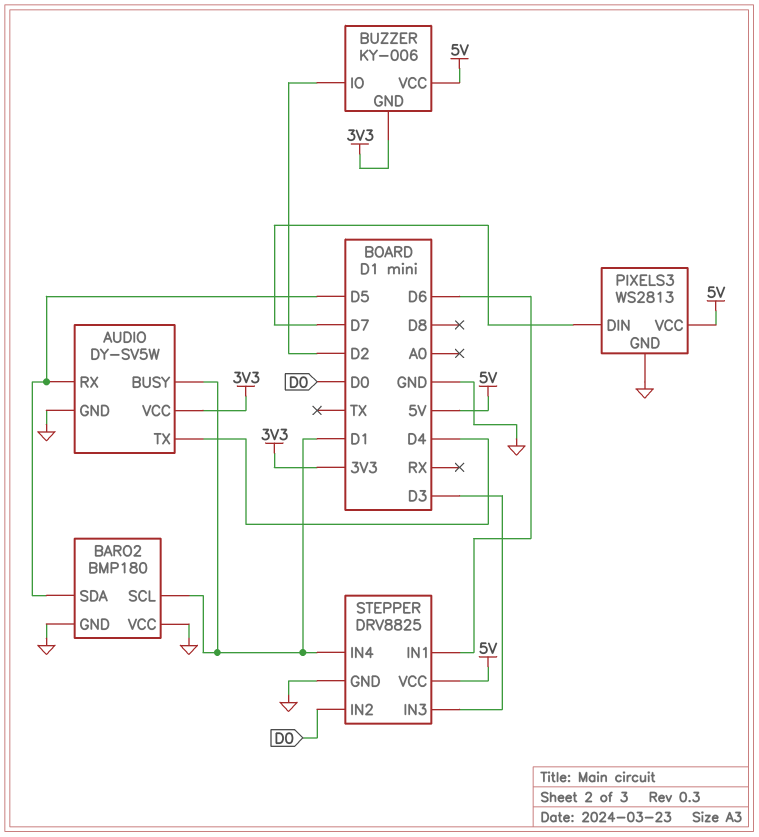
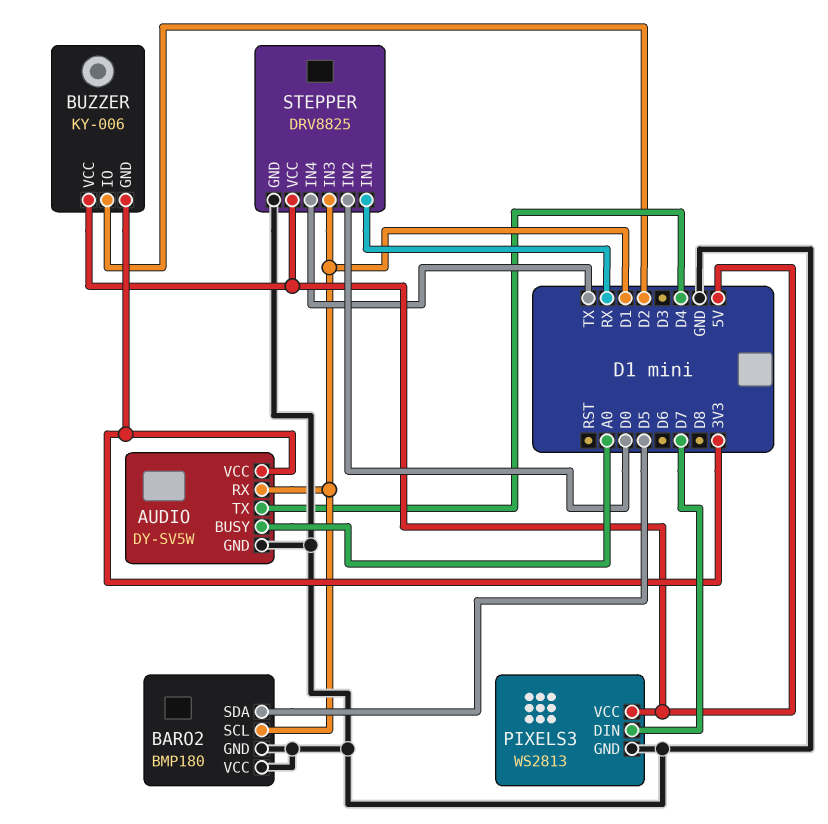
AUDIO pin BUSY: D1 -> A0
AUDIO pin RX: D5 -> D1
STEPPER pin IN1: D6 -> RX
STEPPER pin IN3: D3 -> D1
STEPPER pin IN4: D1 -> TX

